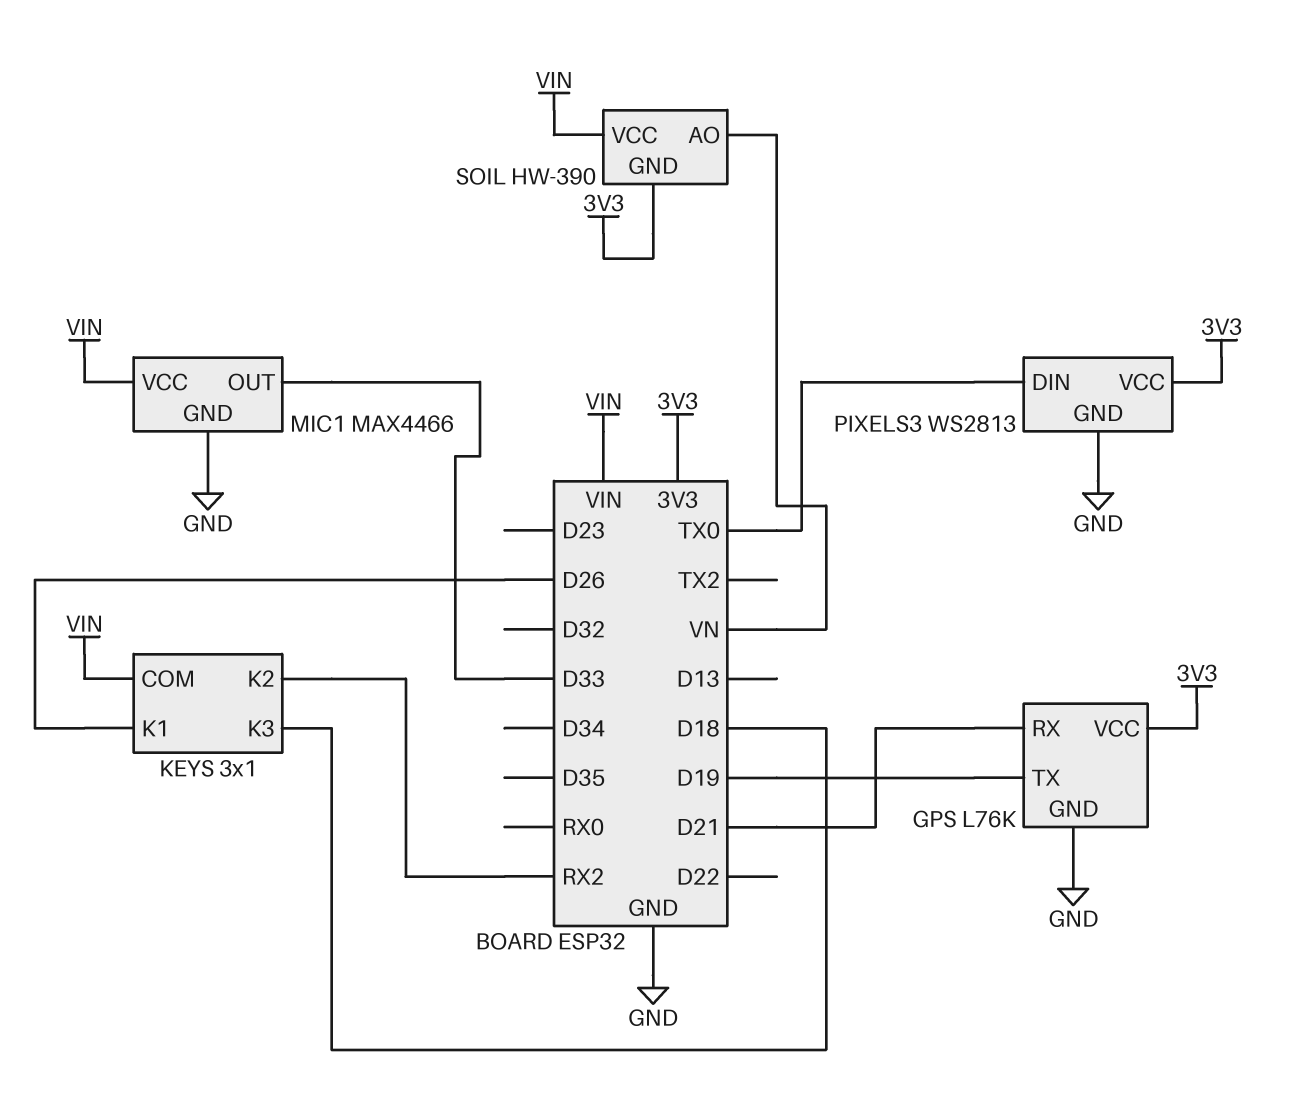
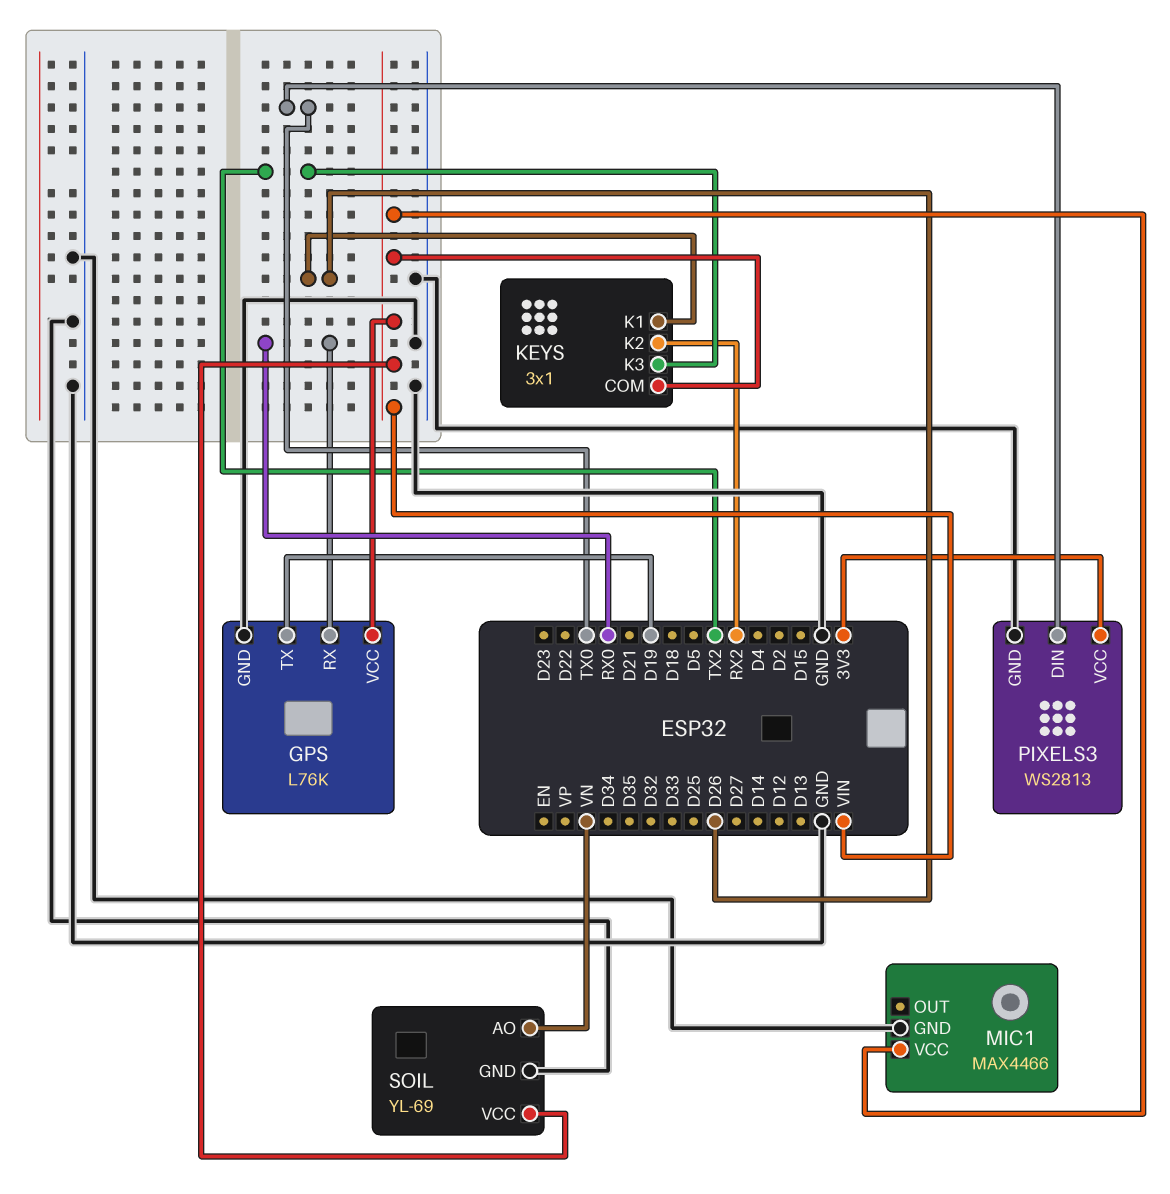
GPS pin RX: D21 -> RX0
GPS pin VCC: 3V3 -> VIN
KEYS pin K3: D18 -> TX2
MIC1 pin OUT: D33 -> none
SOIL: HW-390 -> YL-69
SOIL pin GND: 3V3 -> GND

